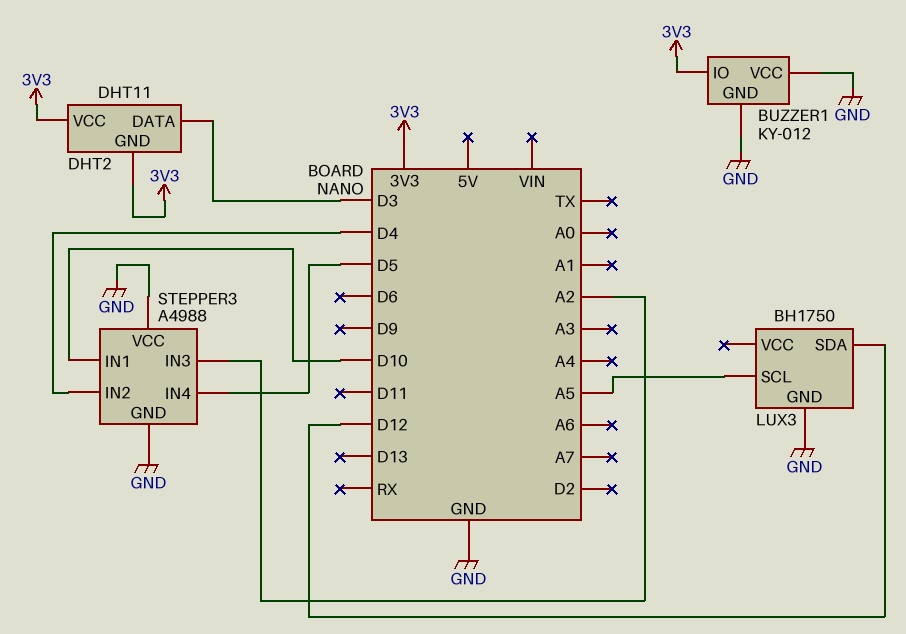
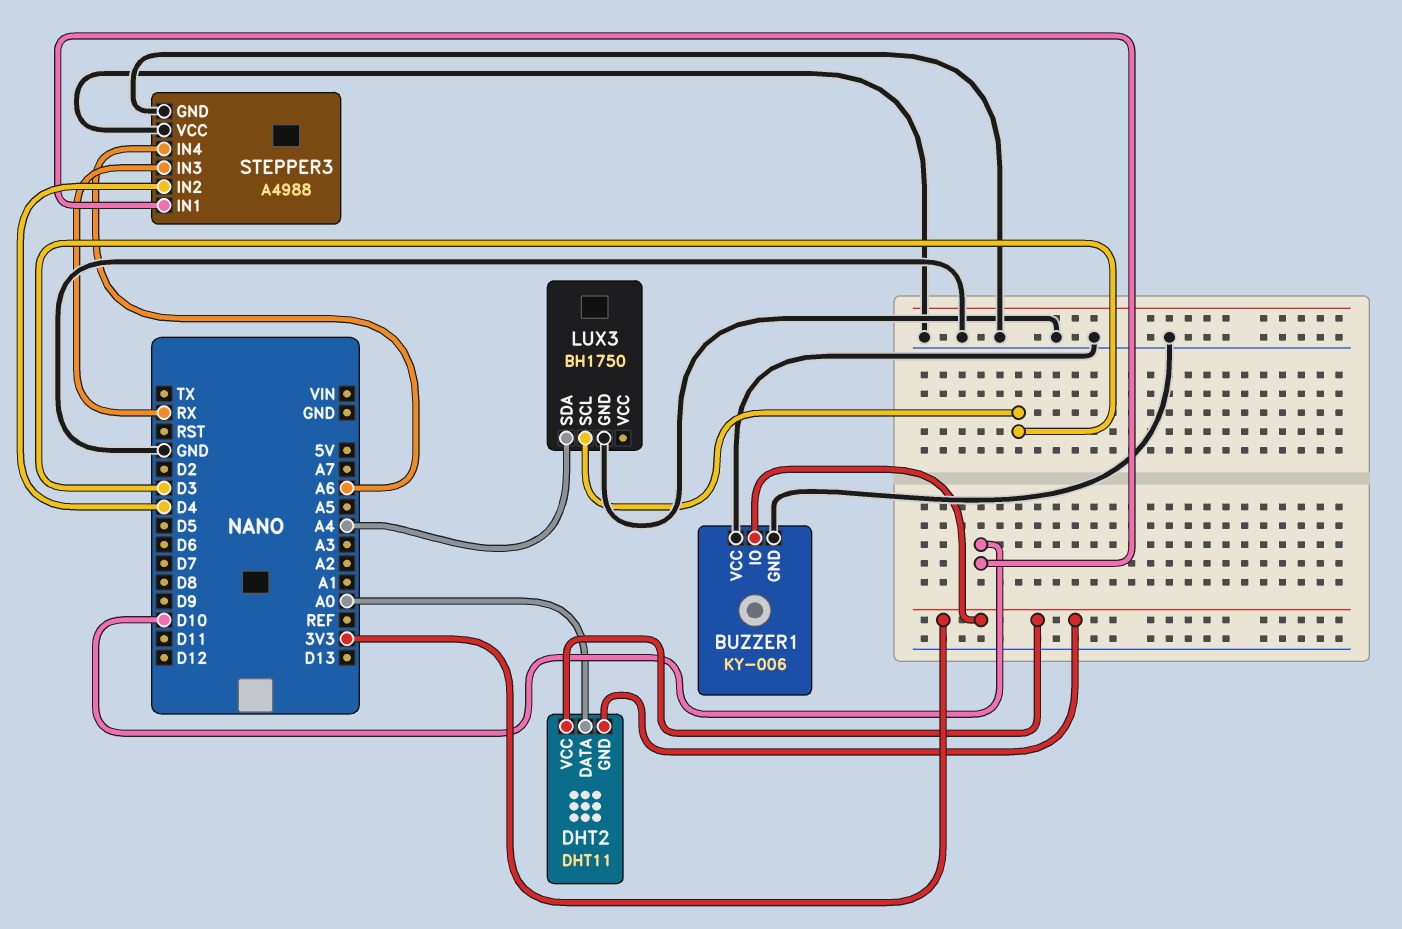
BUZZER1: KY-012 -> KY-006
DHT2 pin DATA: D3 -> A0
LUX3 pin SCL: A5 -> D3
LUX3 pin SDA: D12 -> A4
STEPPER3 pin IN3: A2 -> RX
STEPPER3 pin IN4: D5 -> A6

